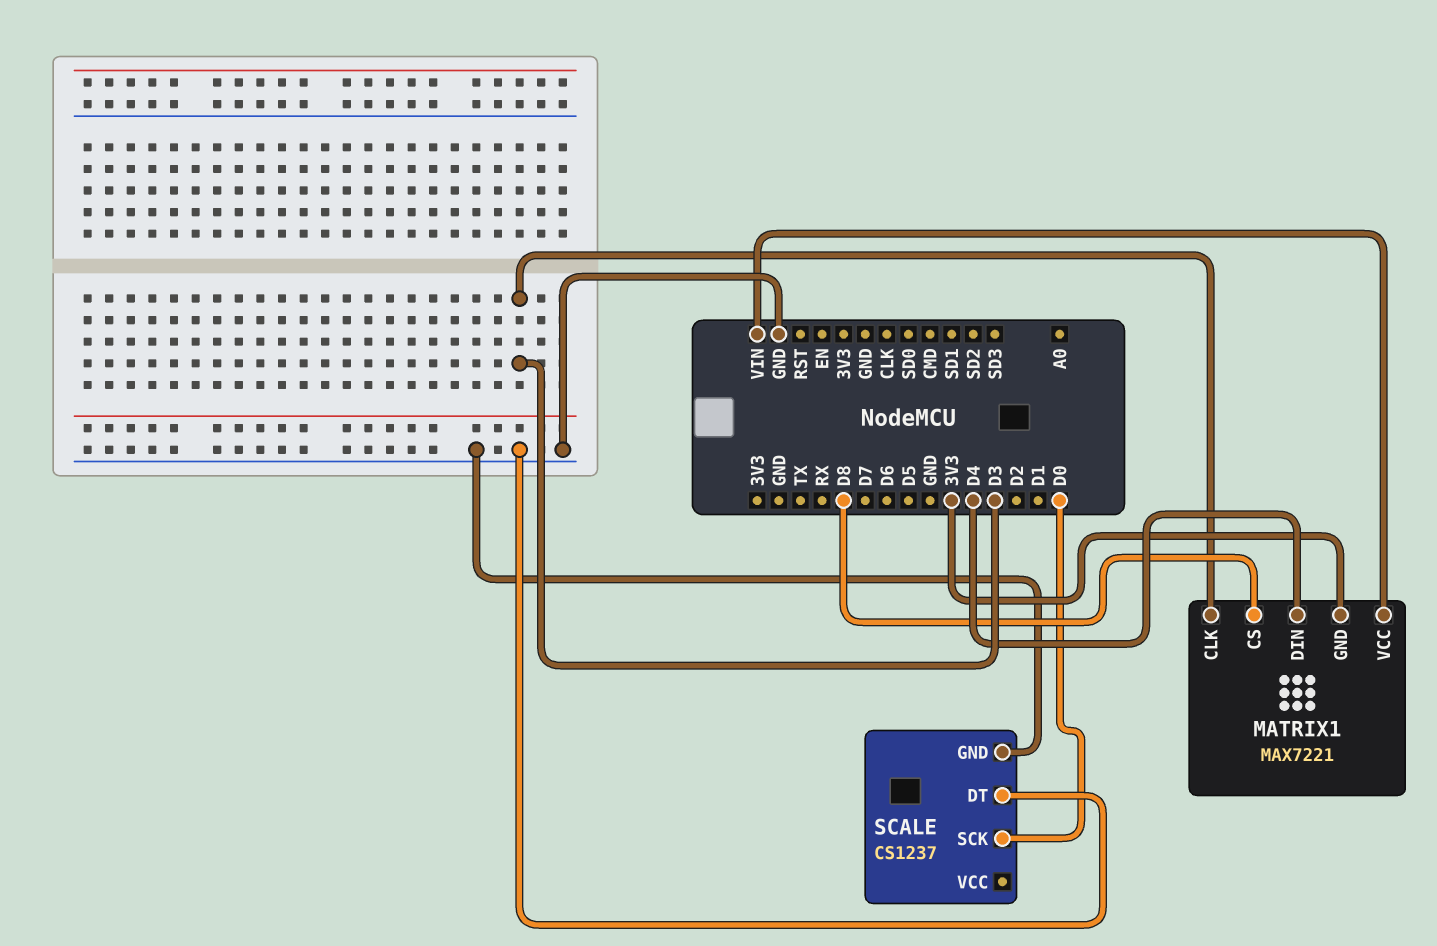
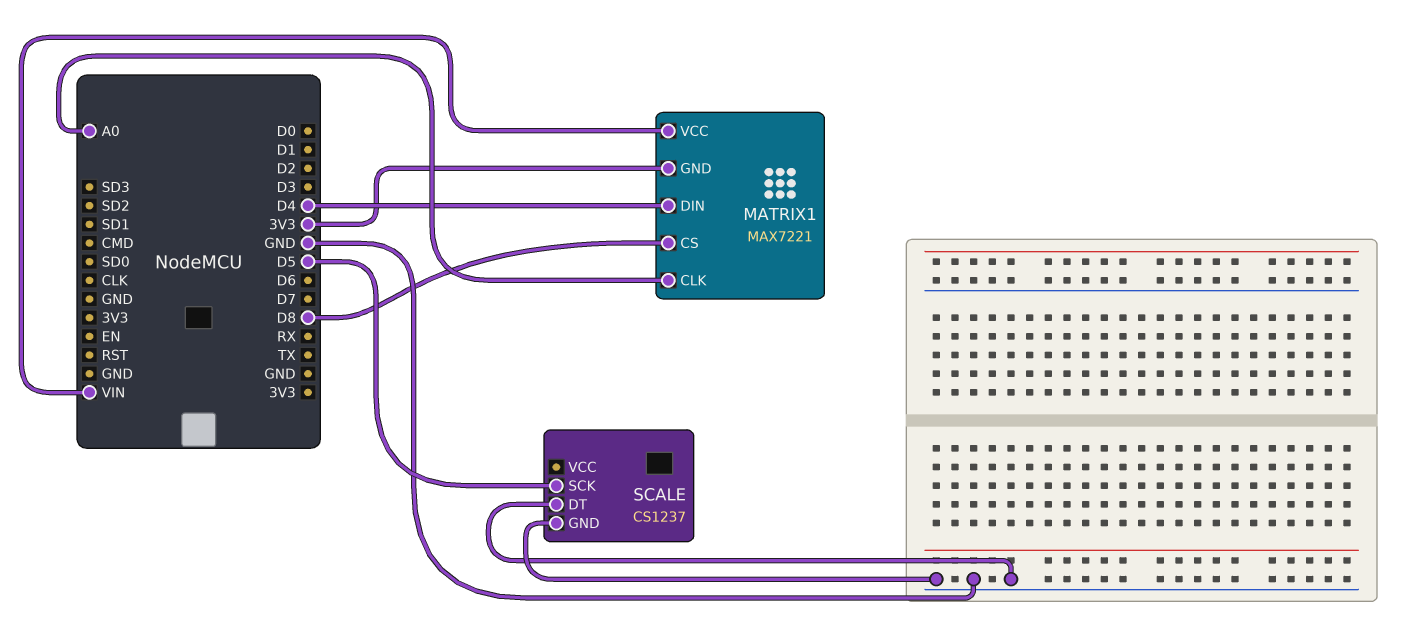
MATRIX1 pin CLK: D3 -> A0
SCALE pin SCK: D0 -> D5

